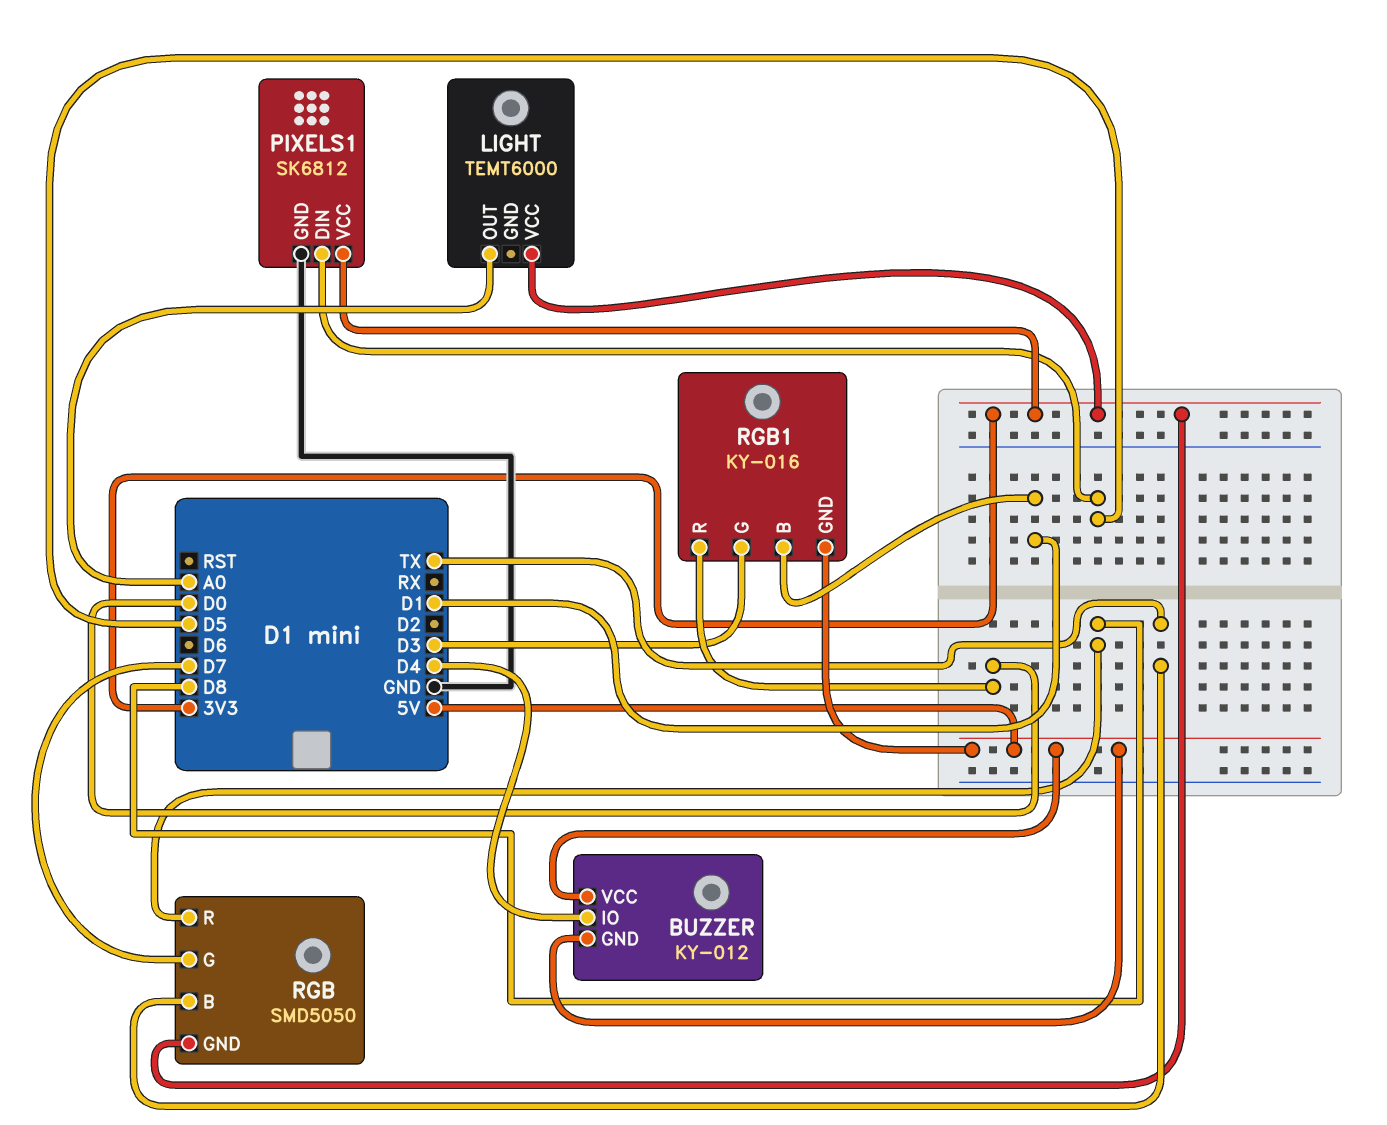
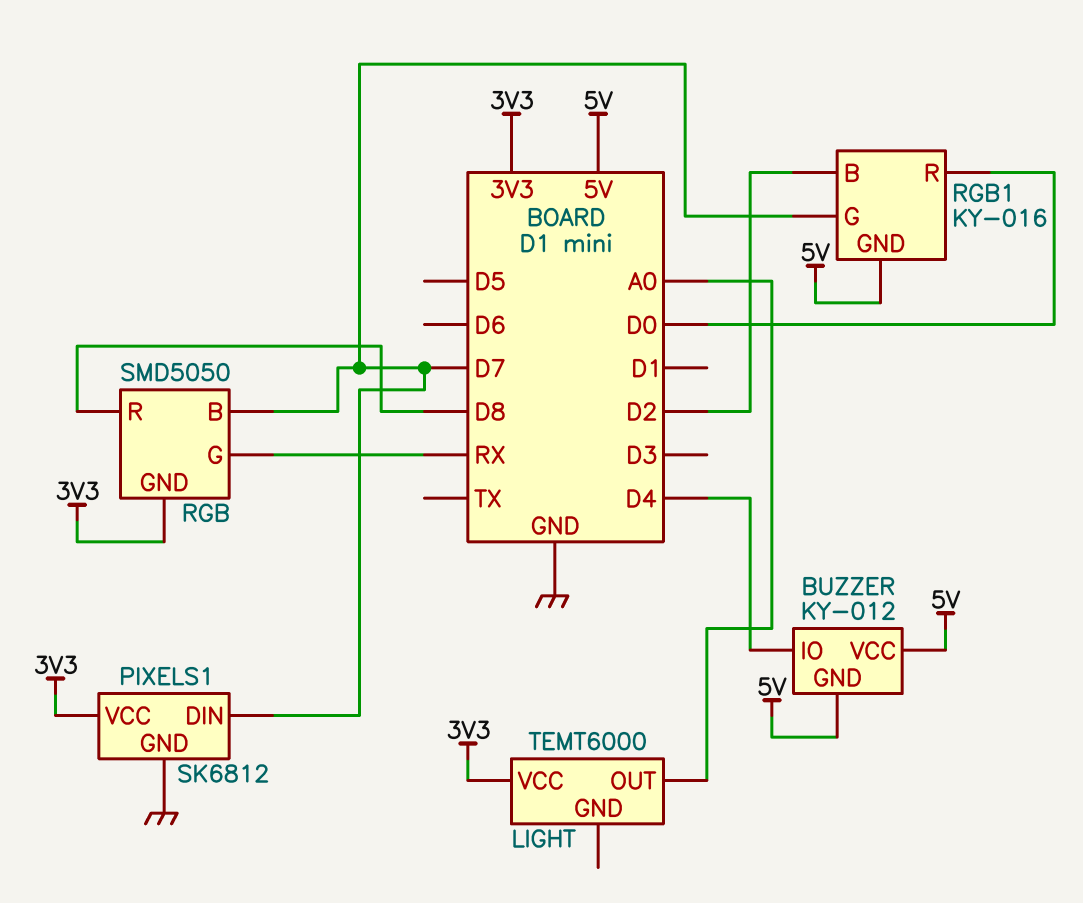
PIXELS1 pin DIN: D5 -> D7
RGB pin B: TX -> D7
RGB pin G: D7 -> RX
RGB1 pin B: D1 -> D2
RGB1 pin G: D3 -> D7

